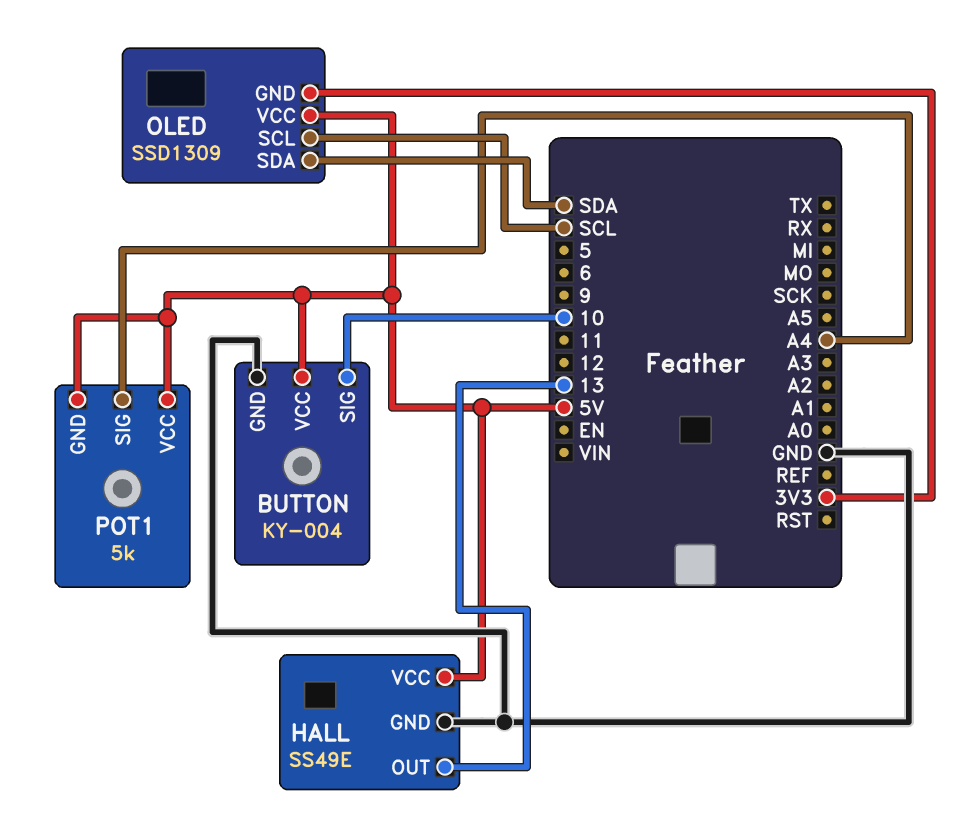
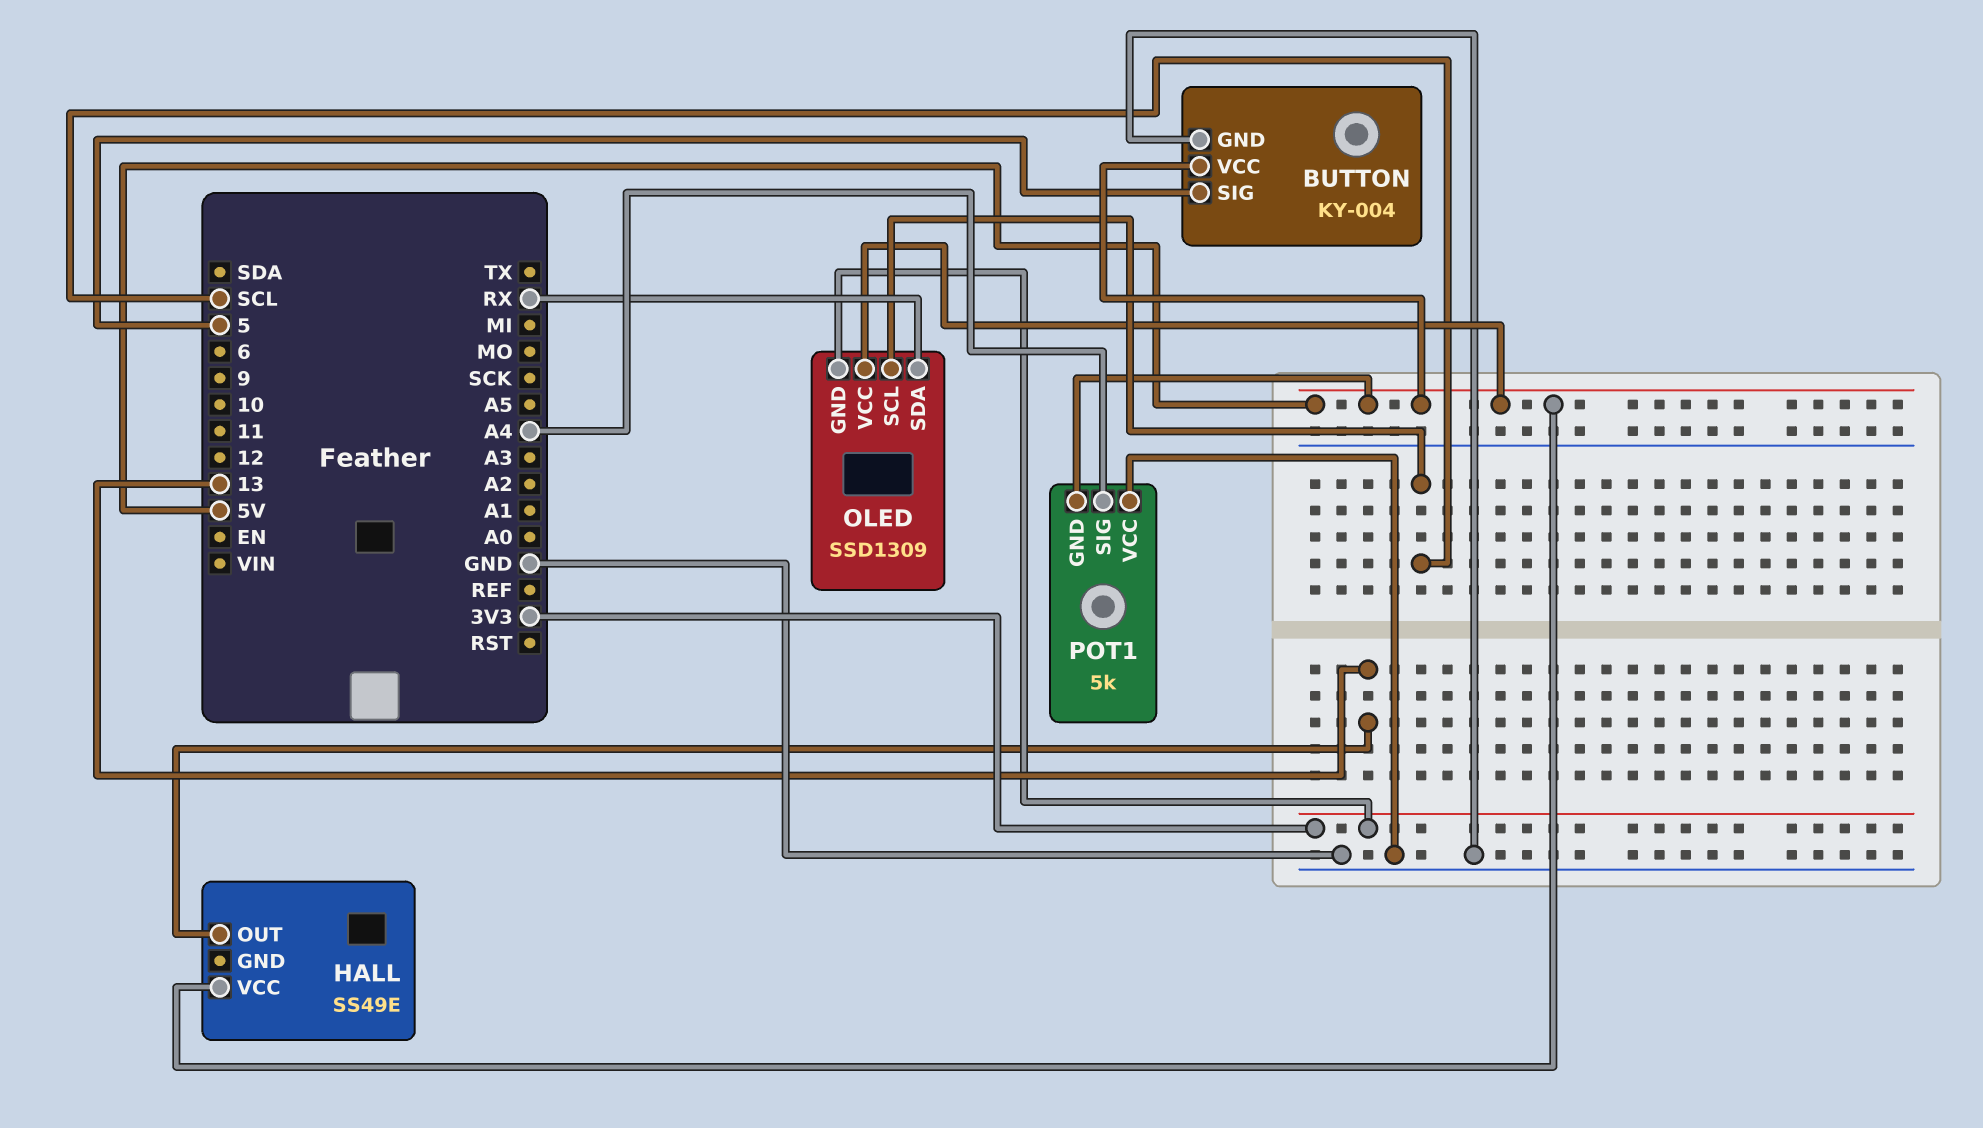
BUTTON pin SIG: 10 -> 5
HALL pin GND: GND -> none
OLED pin SDA: SDA -> RX
POT1 pin VCC: 5V -> GND

